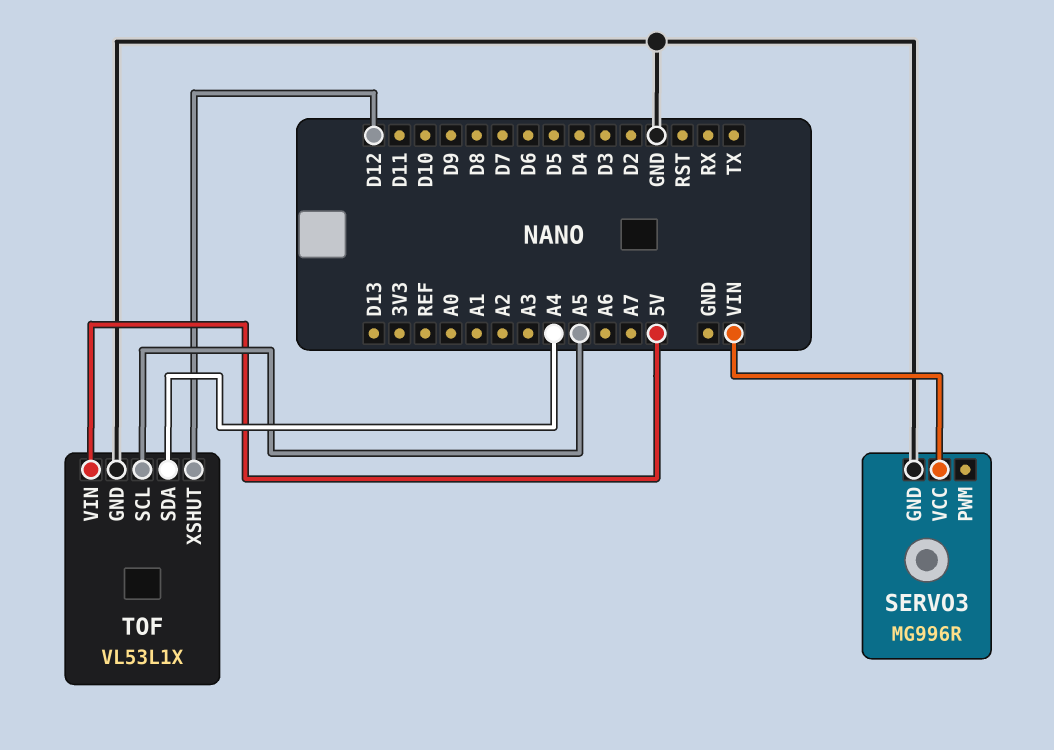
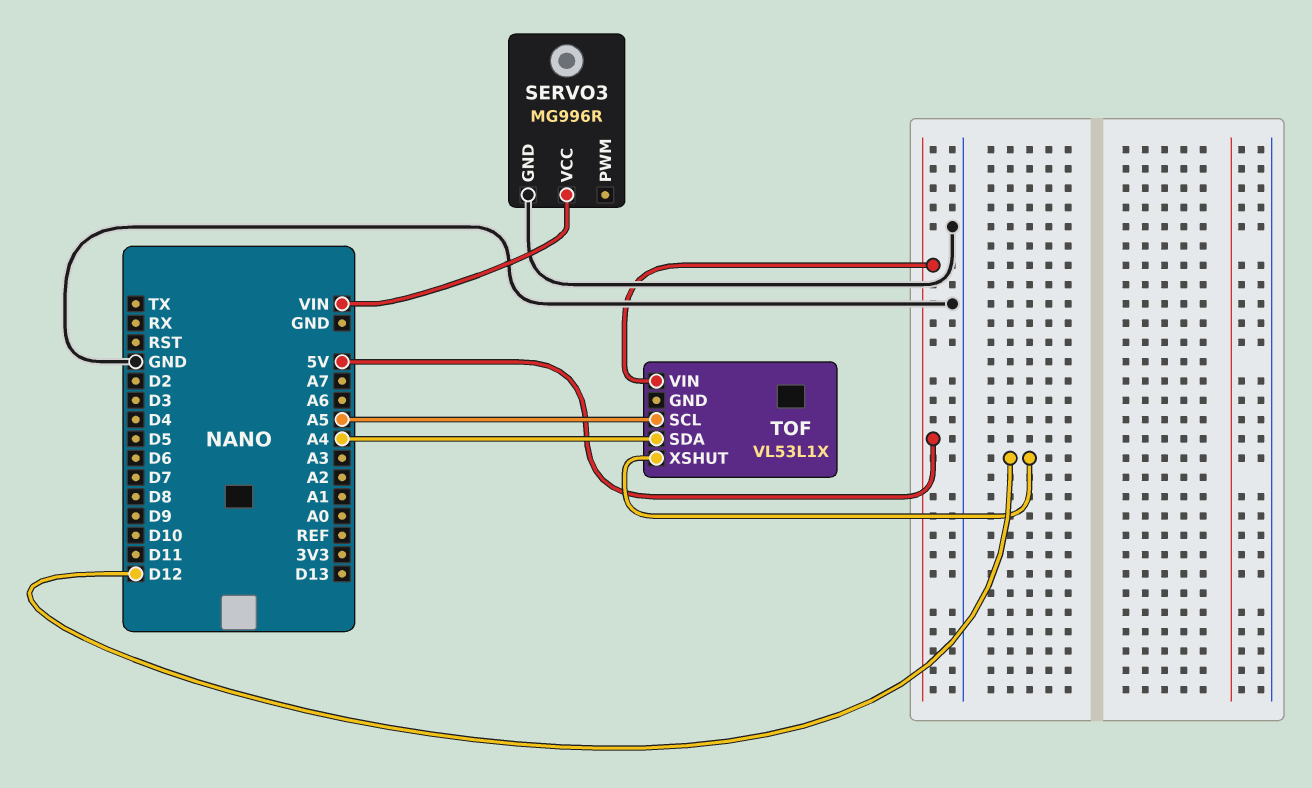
TOF pin GND: GND -> none

